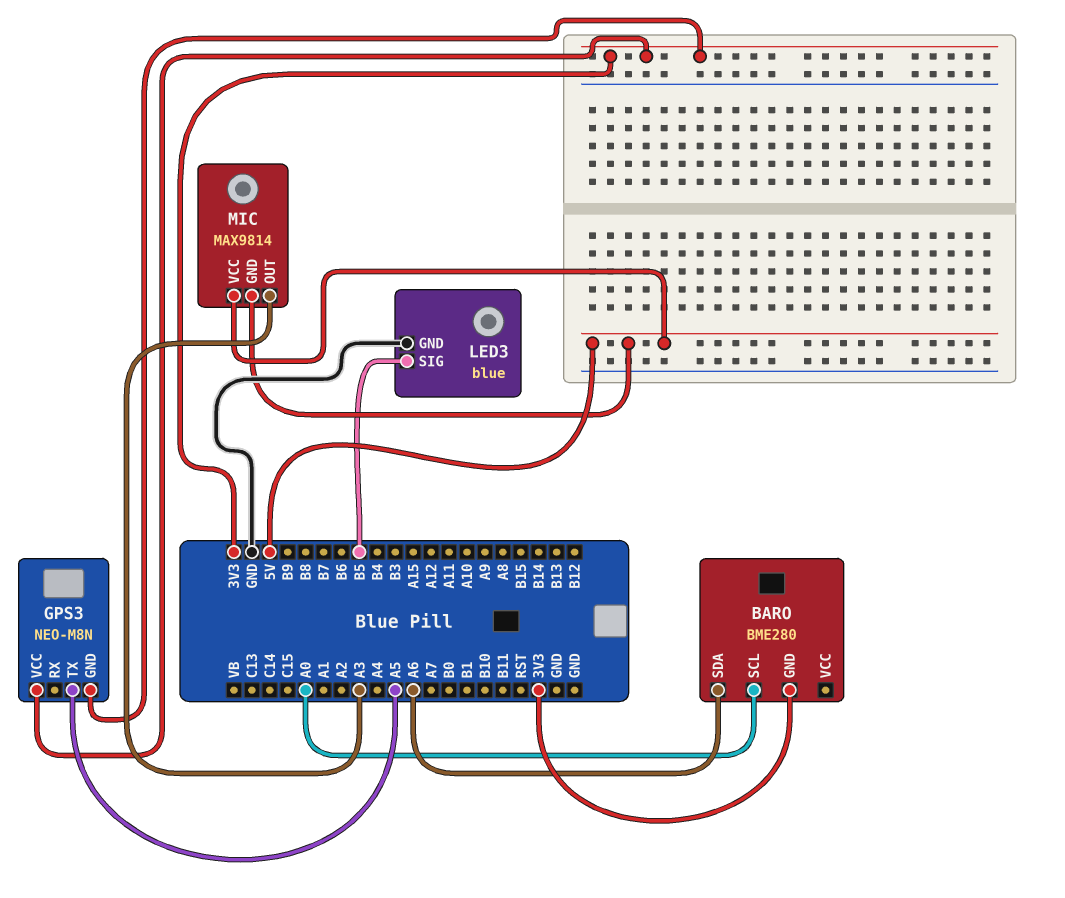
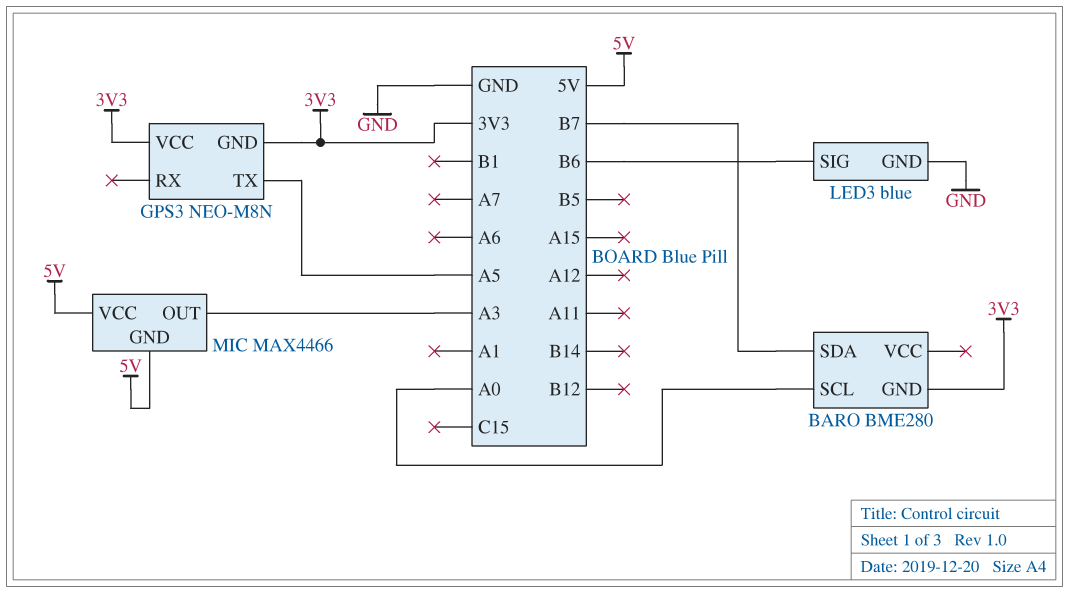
BARO pin SDA: A6 -> B7
LED3 pin SIG: B5 -> B6
MIC: MAX9814 -> MAX4466

